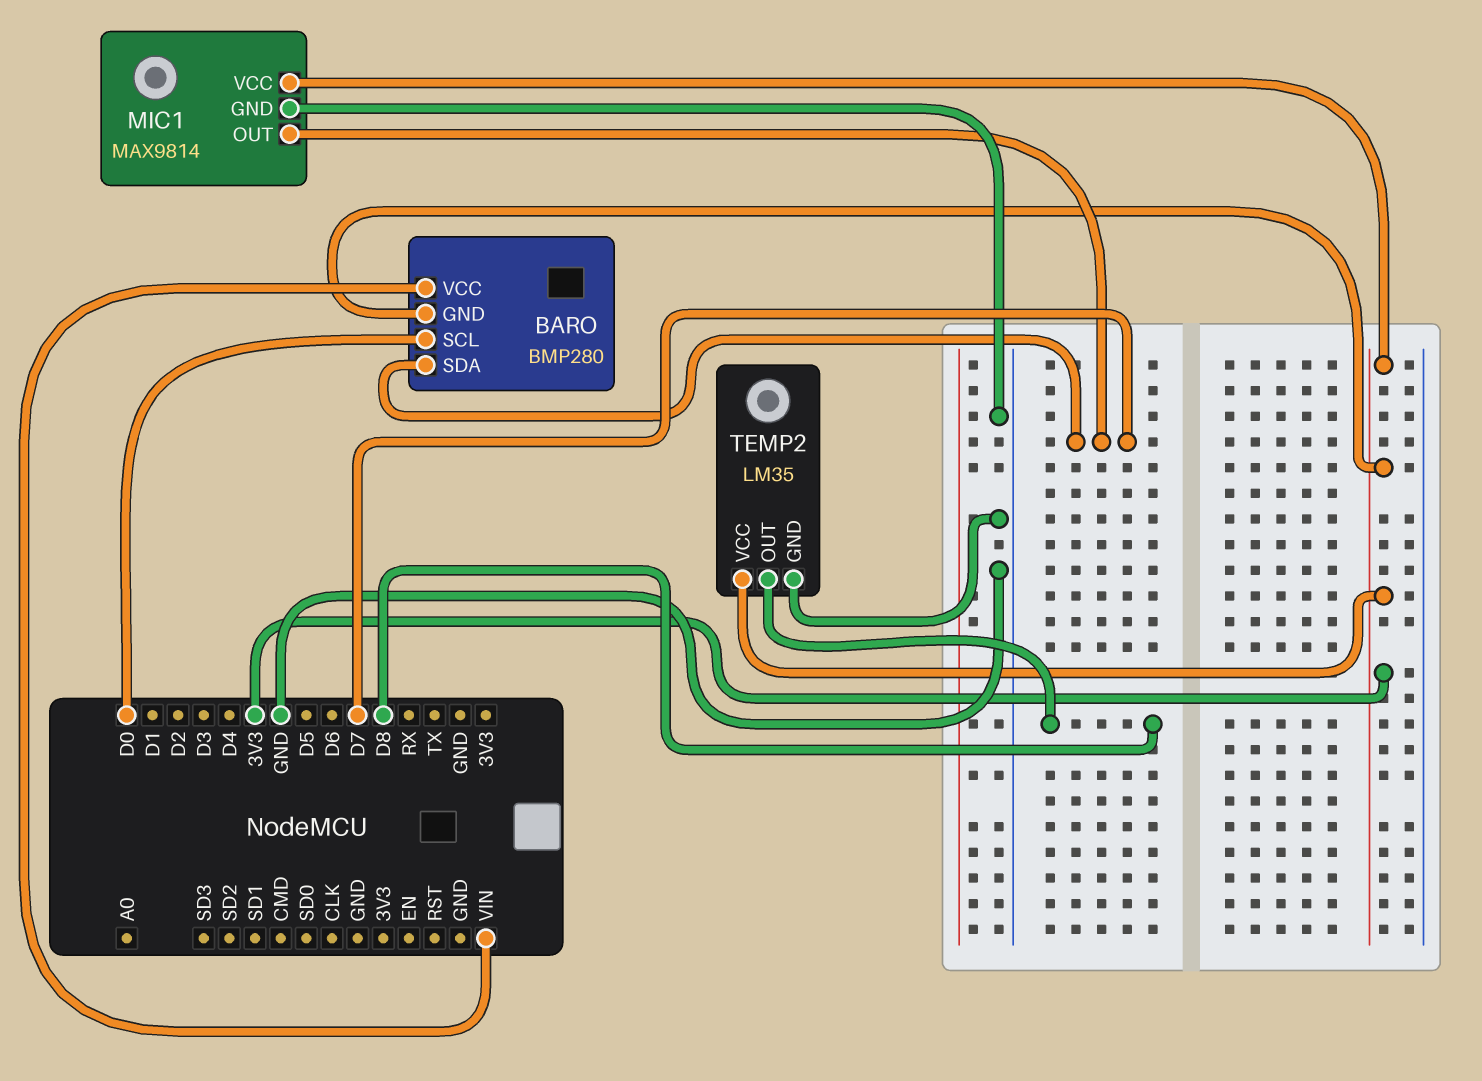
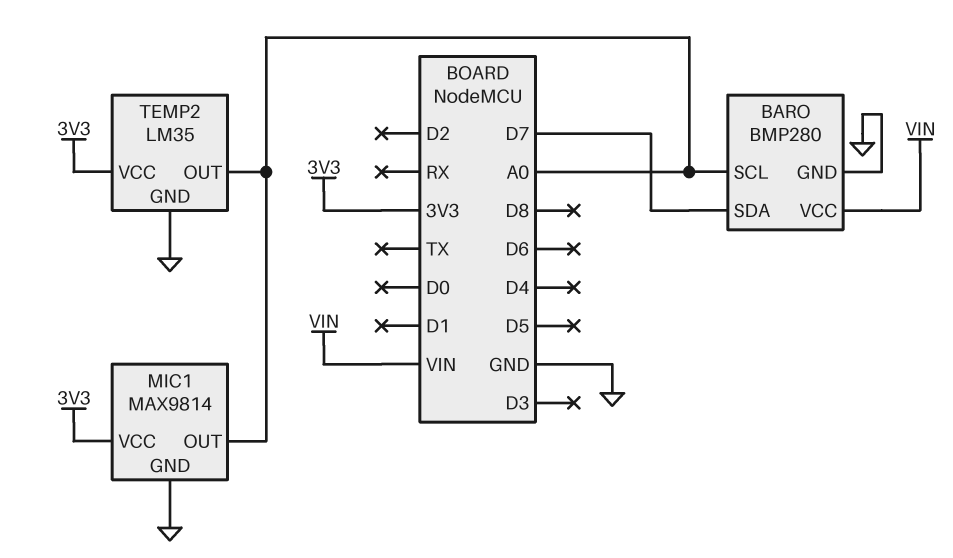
BARO pin GND: 3V3 -> GND
BARO pin SCL: D0 -> A0
MIC1 pin OUT: D7 -> A0
TEMP2 pin OUT: D8 -> A0

